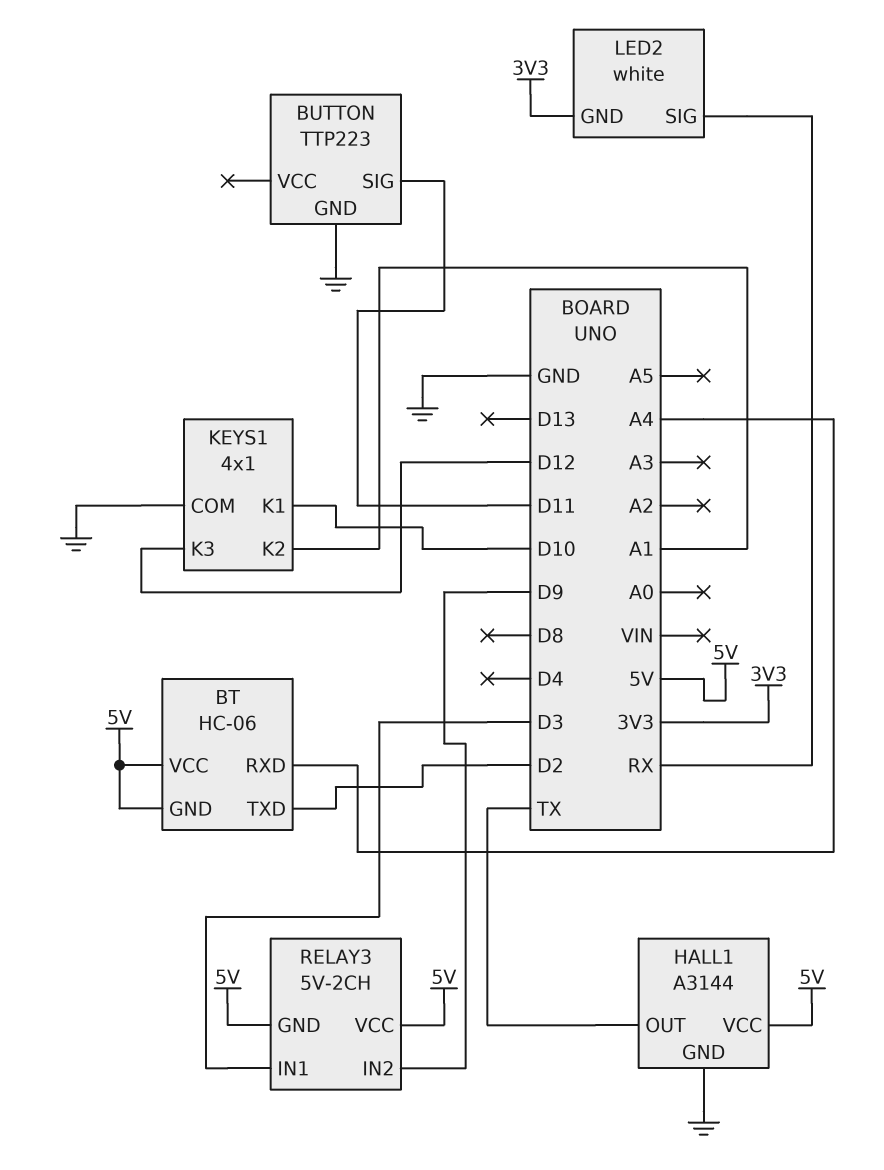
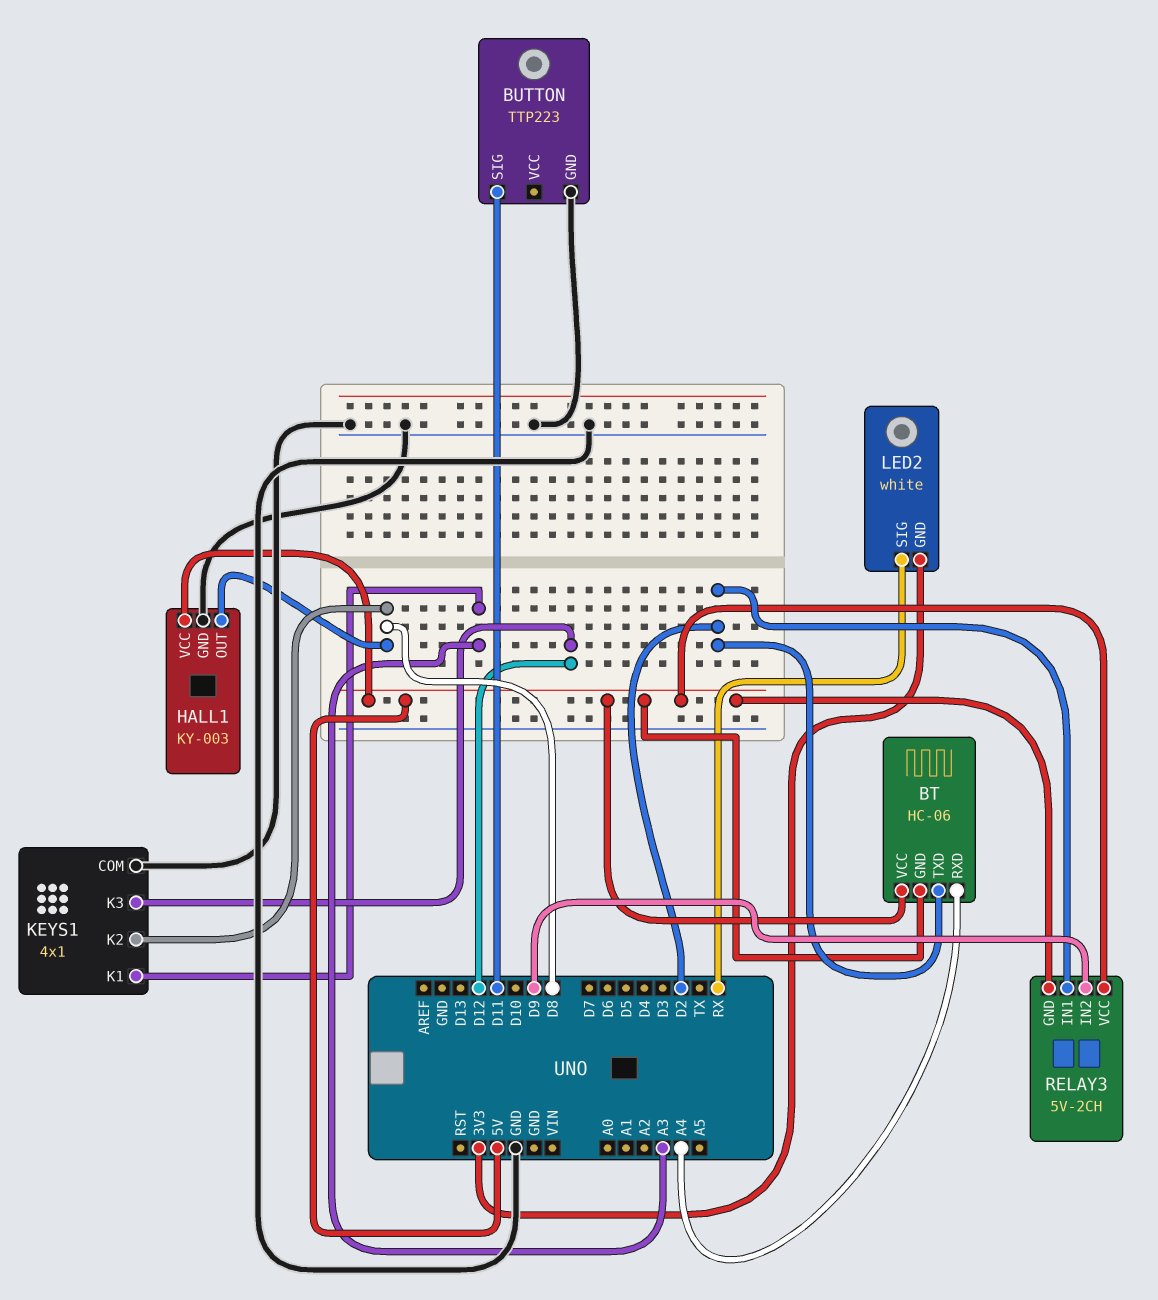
HALL1: A3144 -> KY-003
HALL1 pin OUT: TX -> D8
KEYS1 pin K1: D10 -> A3
KEYS1 pin K2: A1 -> D8
RELAY3 pin IN1: D3 -> D2

